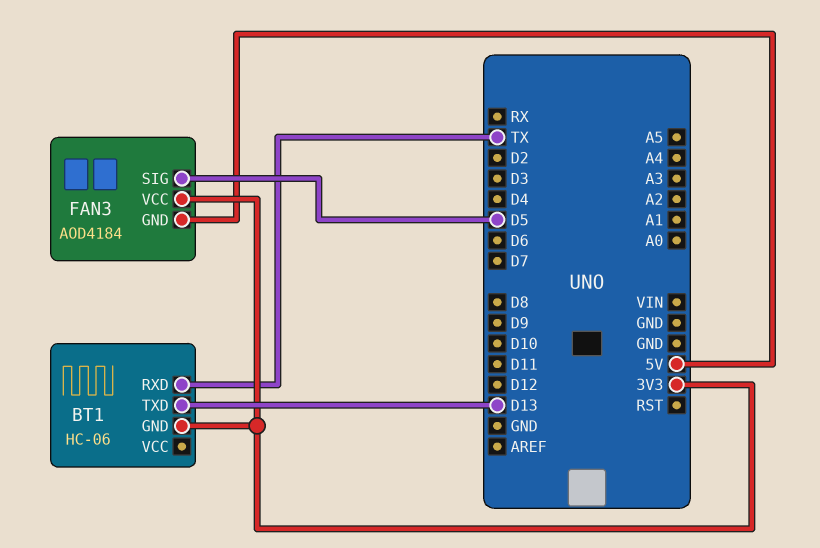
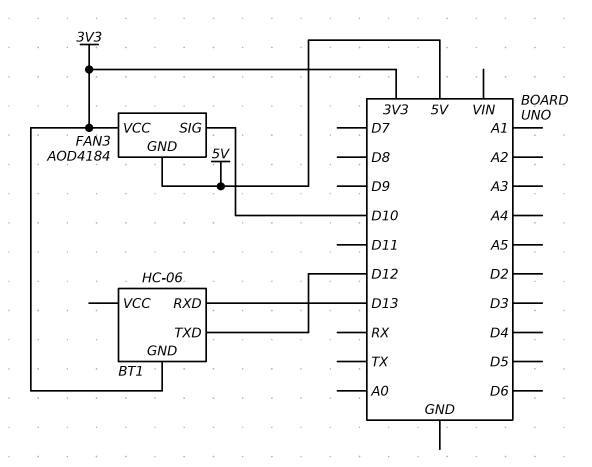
BT1 pin RXD: TX -> D13
BT1 pin TXD: D13 -> D12
FAN3 pin SIG: D5 -> D10

